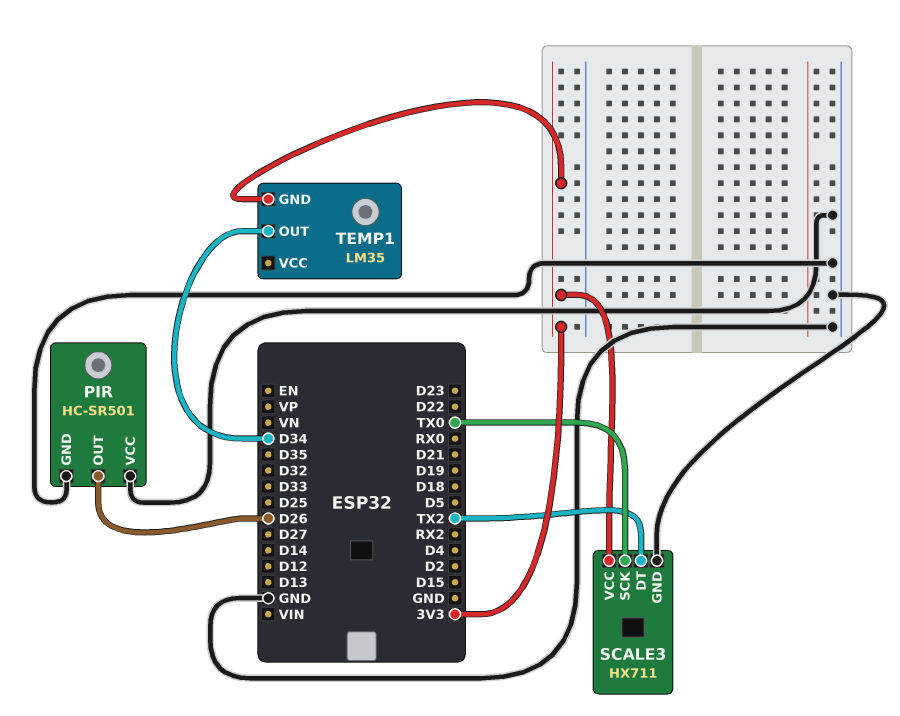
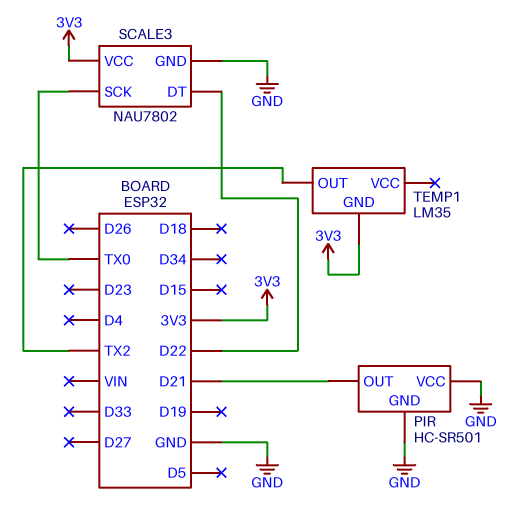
PIR pin OUT: D26 -> D21
SCALE3: HX711 -> NAU7802
SCALE3 pin DT: TX2 -> D22
TEMP1 pin OUT: D34 -> TX2

